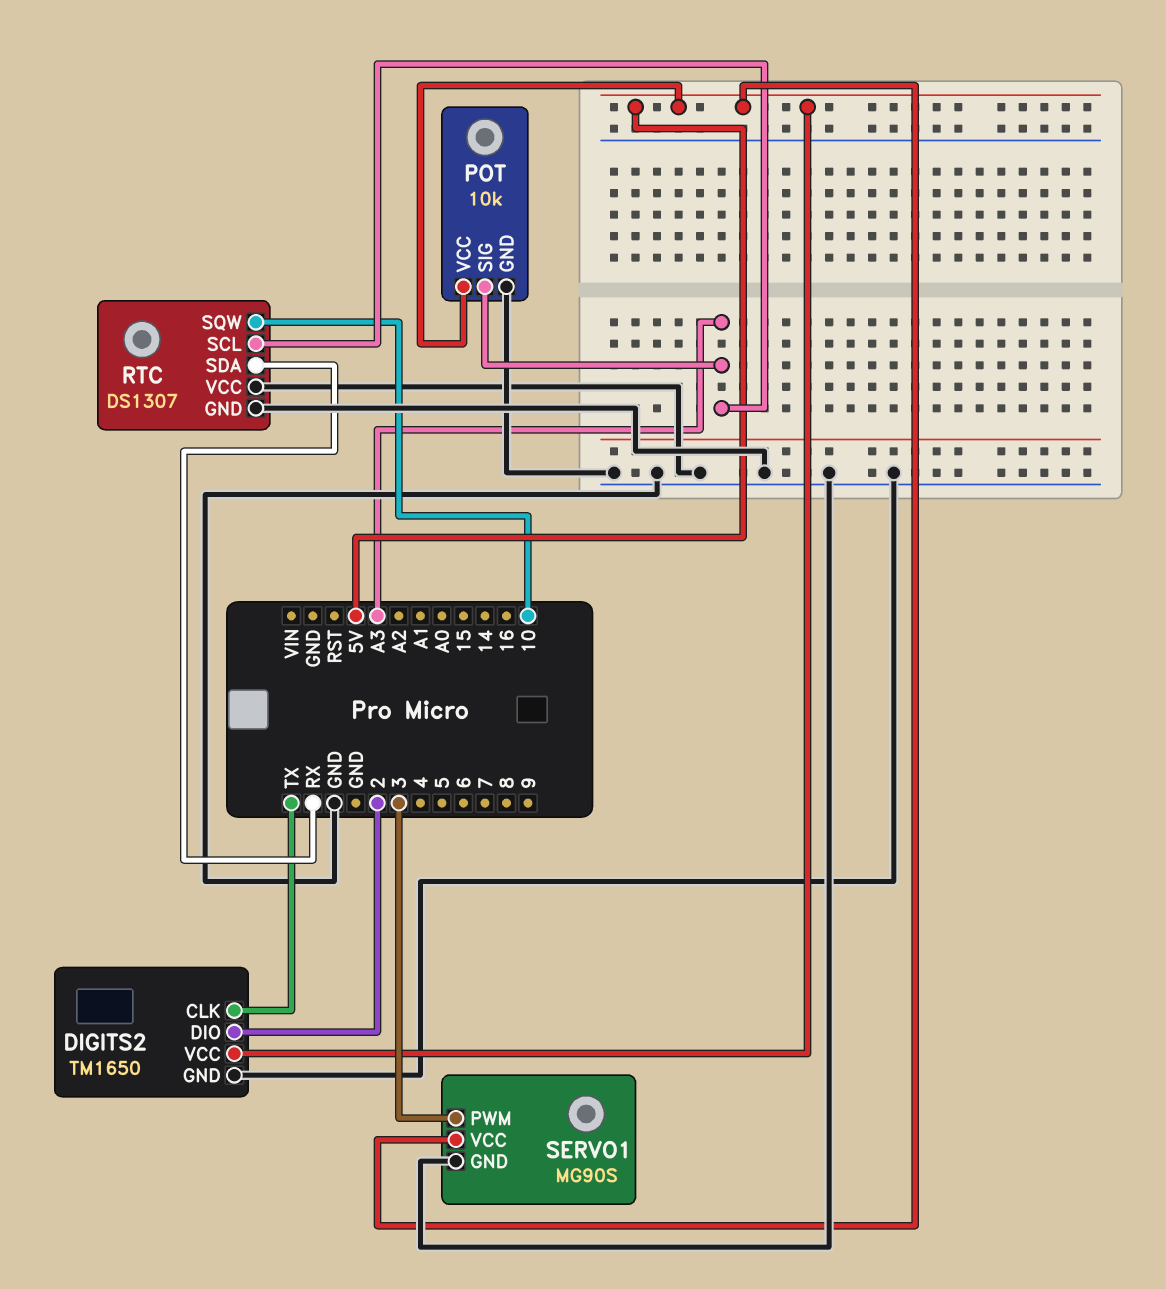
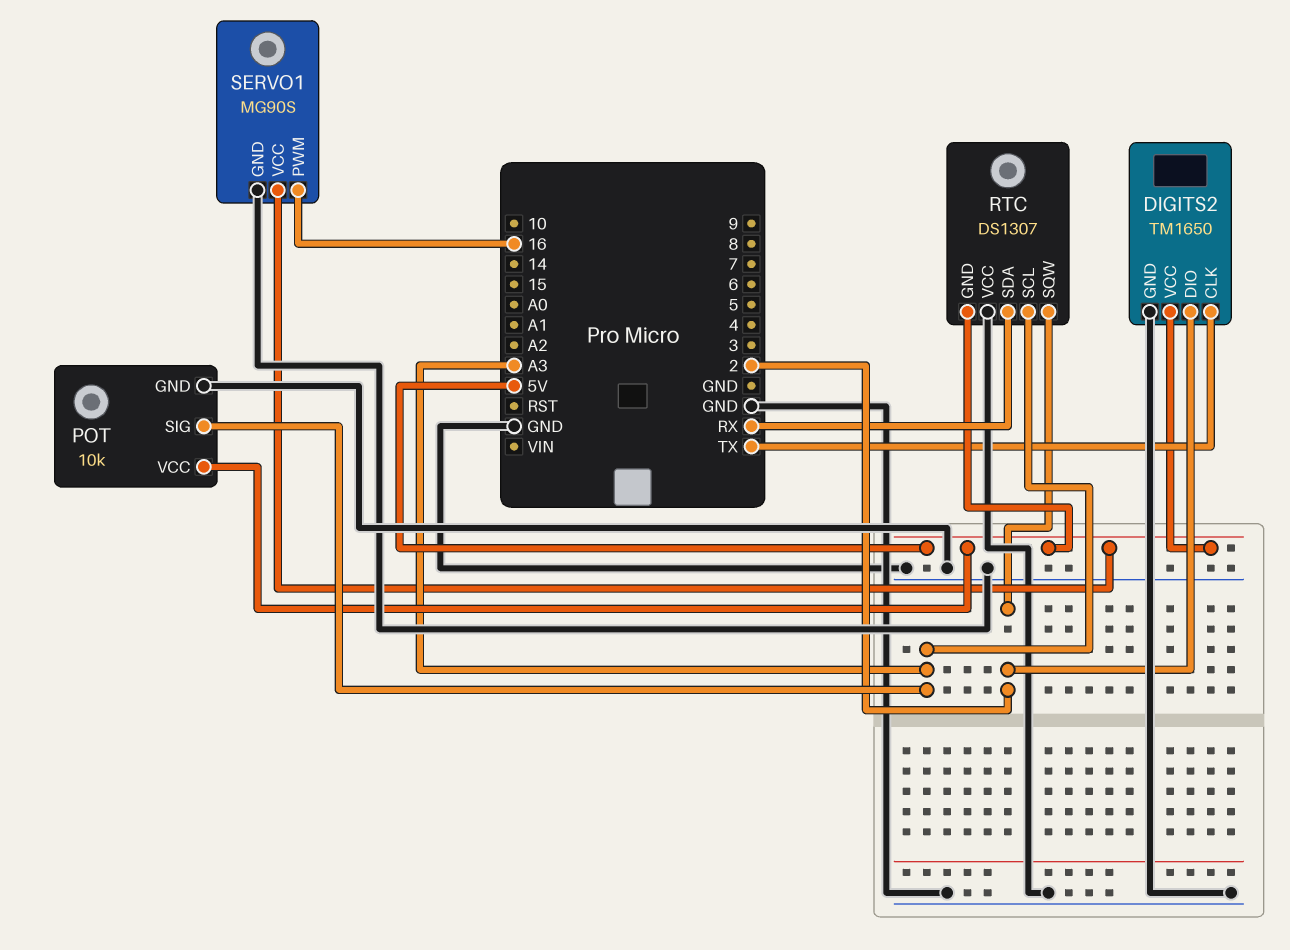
RTC pin GND: GND -> 5V
RTC pin SQW: 10 -> 2
SERVO1 pin PWM: 3 -> 16

